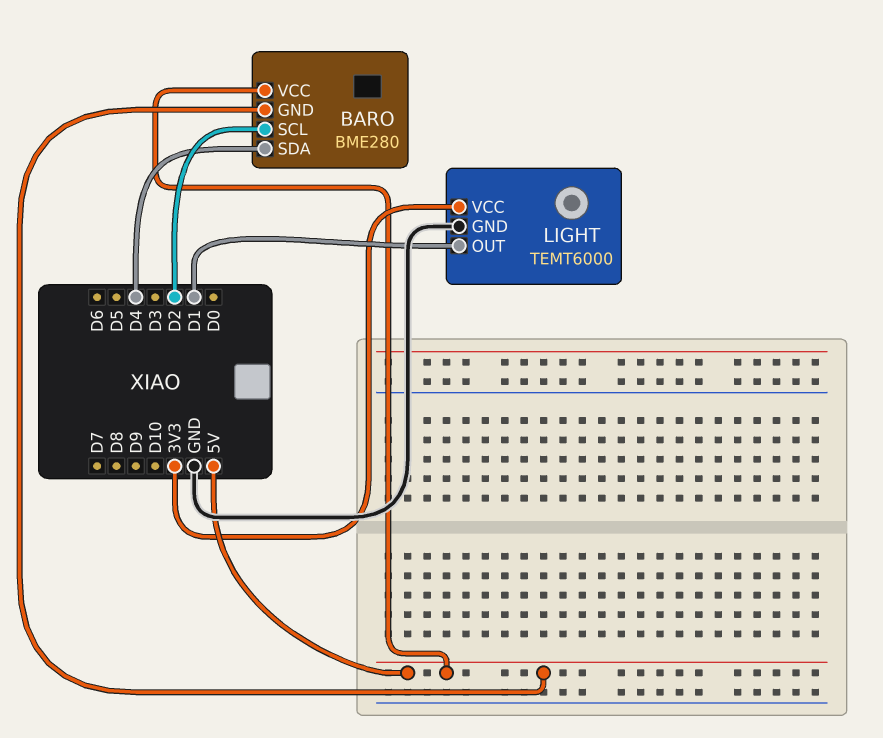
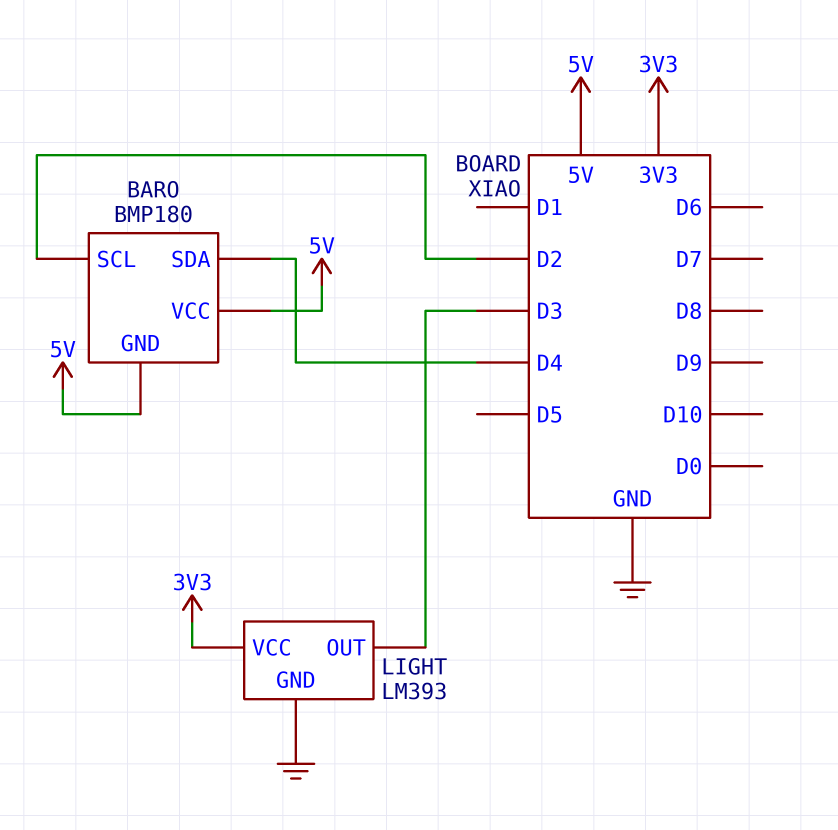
BARO: BME280 -> BMP180
LIGHT: TEMT6000 -> LM393
LIGHT pin OUT: D1 -> D3

